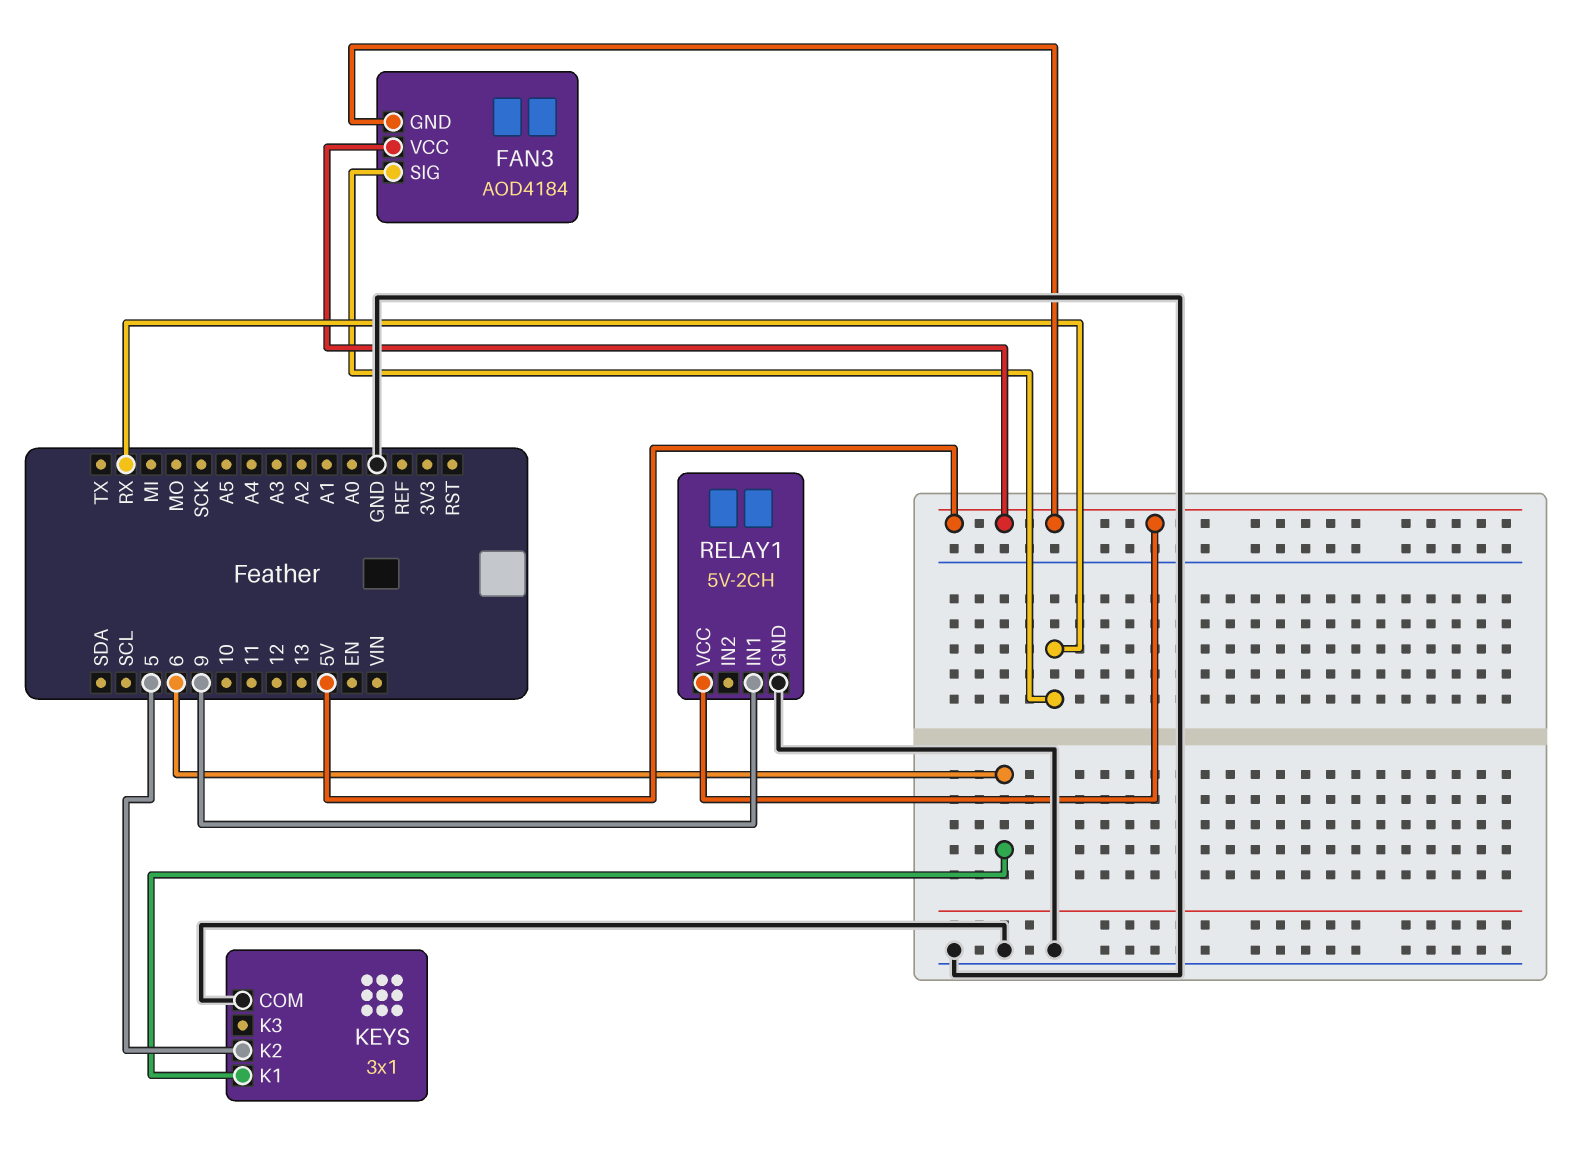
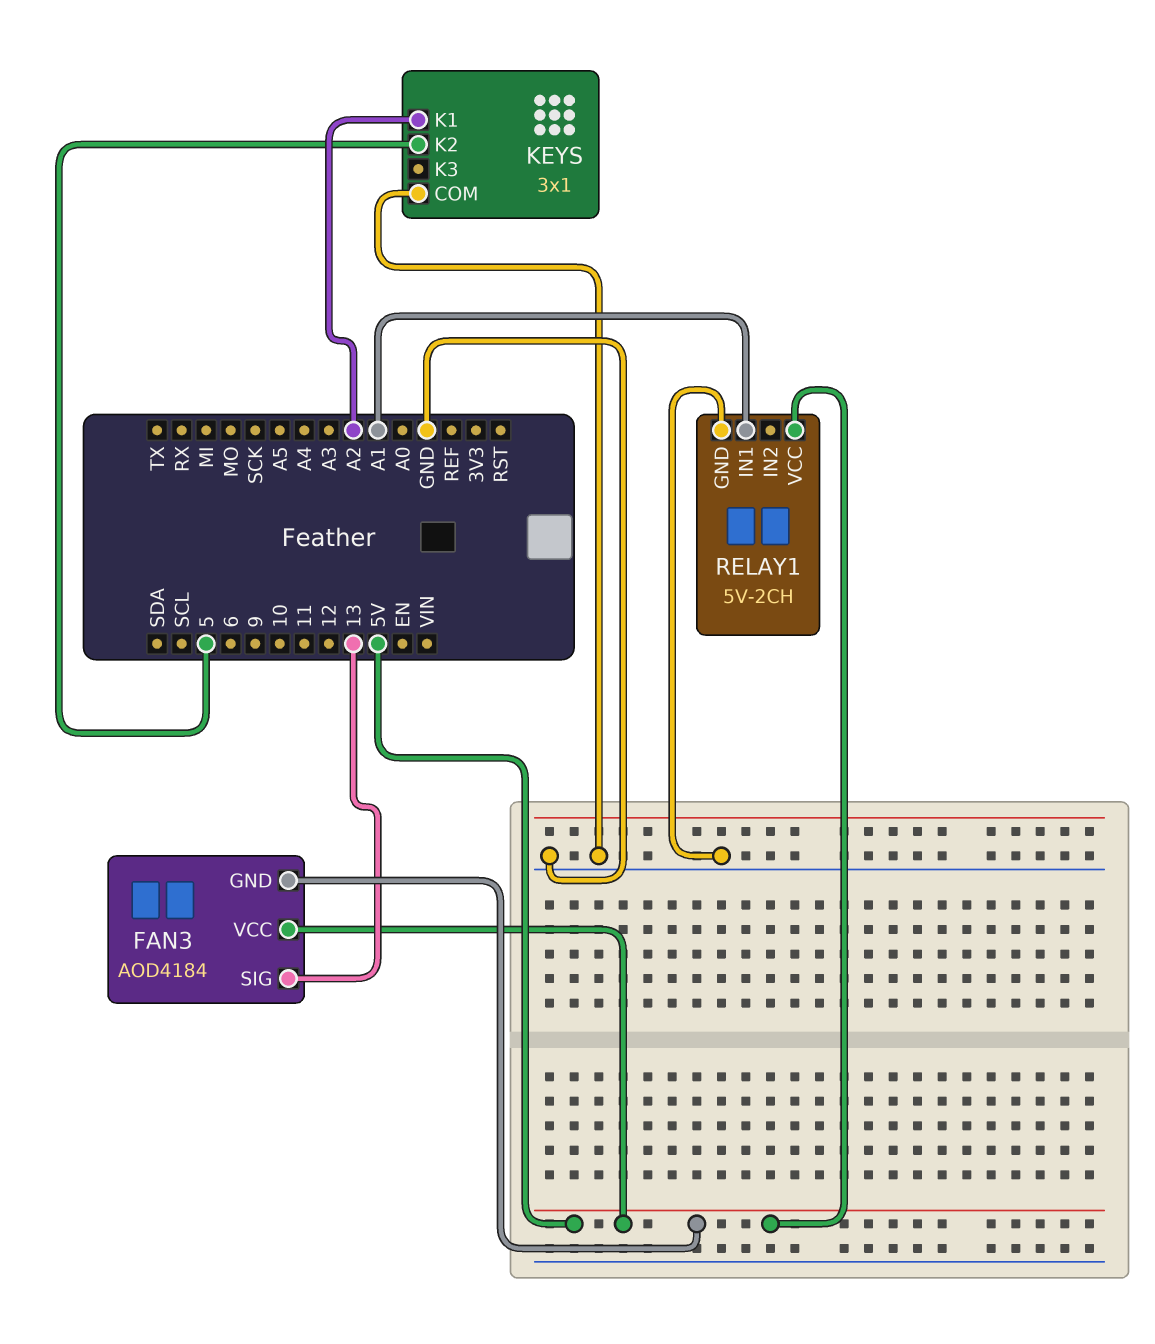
FAN3 pin SIG: RX -> 13
KEYS pin K1: 6 -> A2
RELAY1 pin IN1: 9 -> A1

